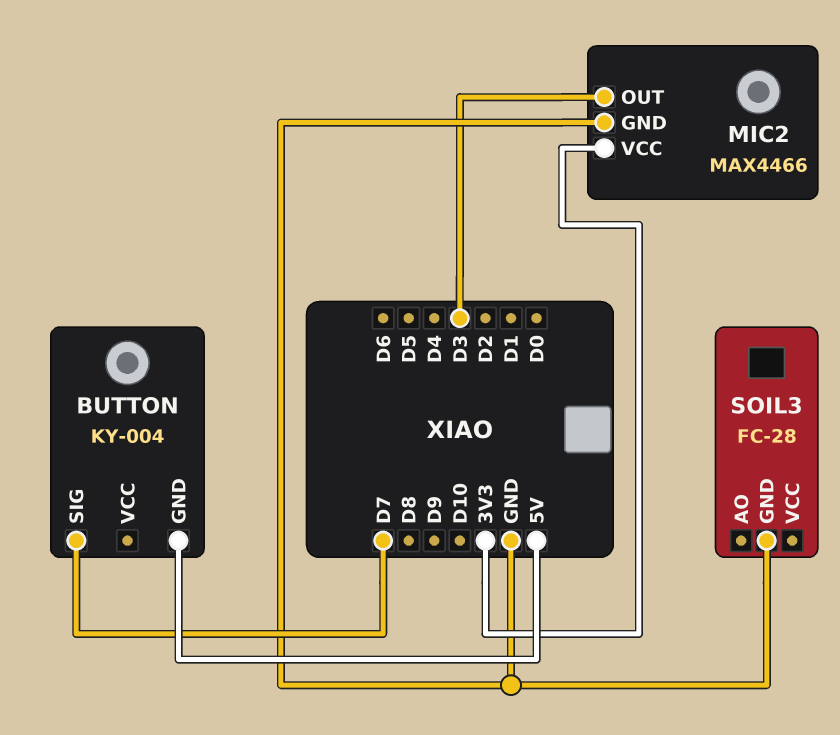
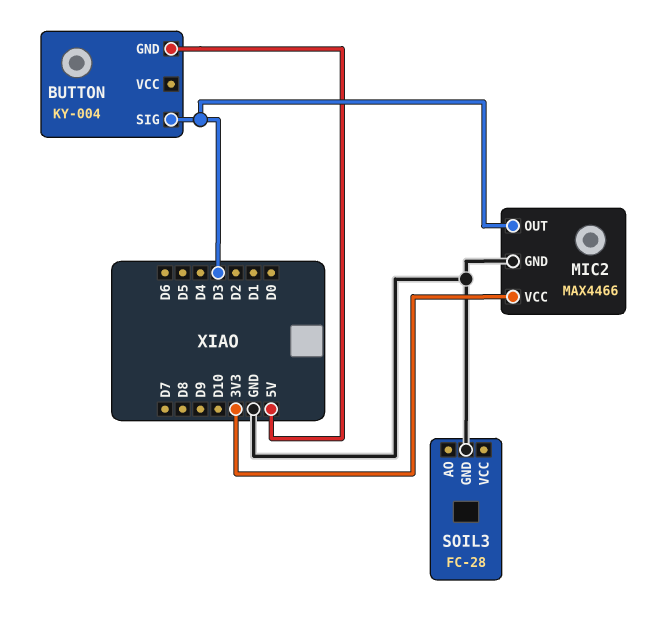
BUTTON pin SIG: D7 -> D3

